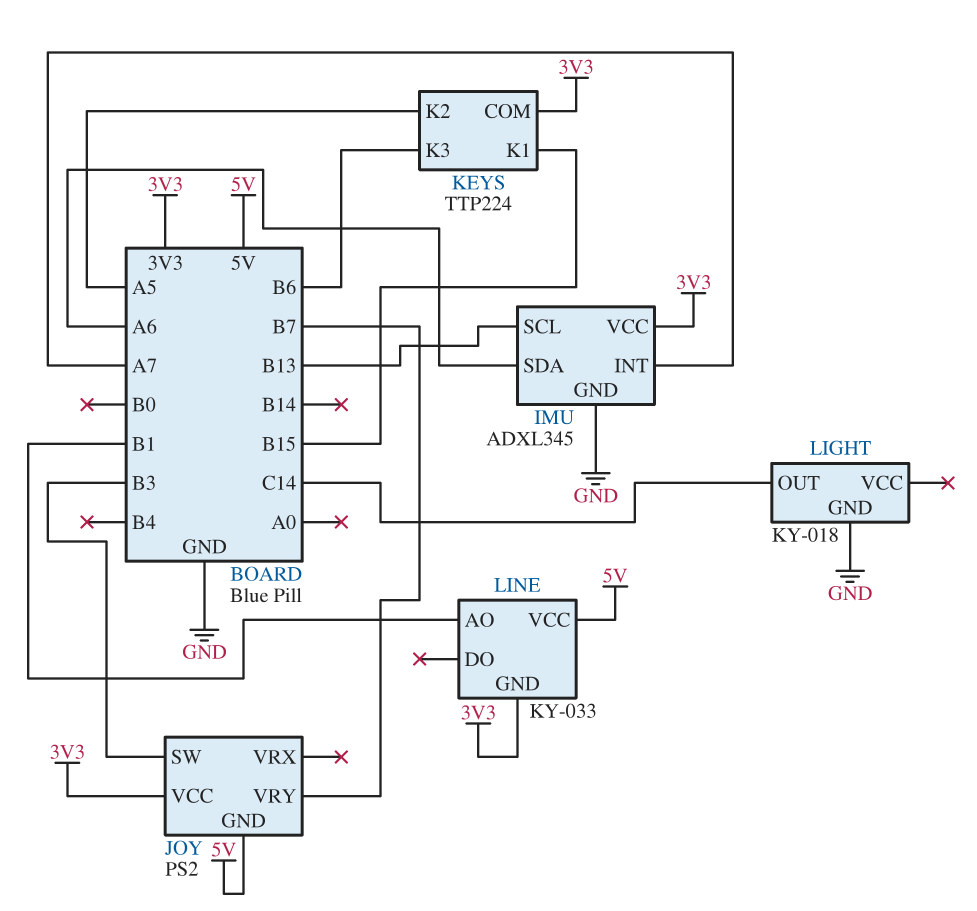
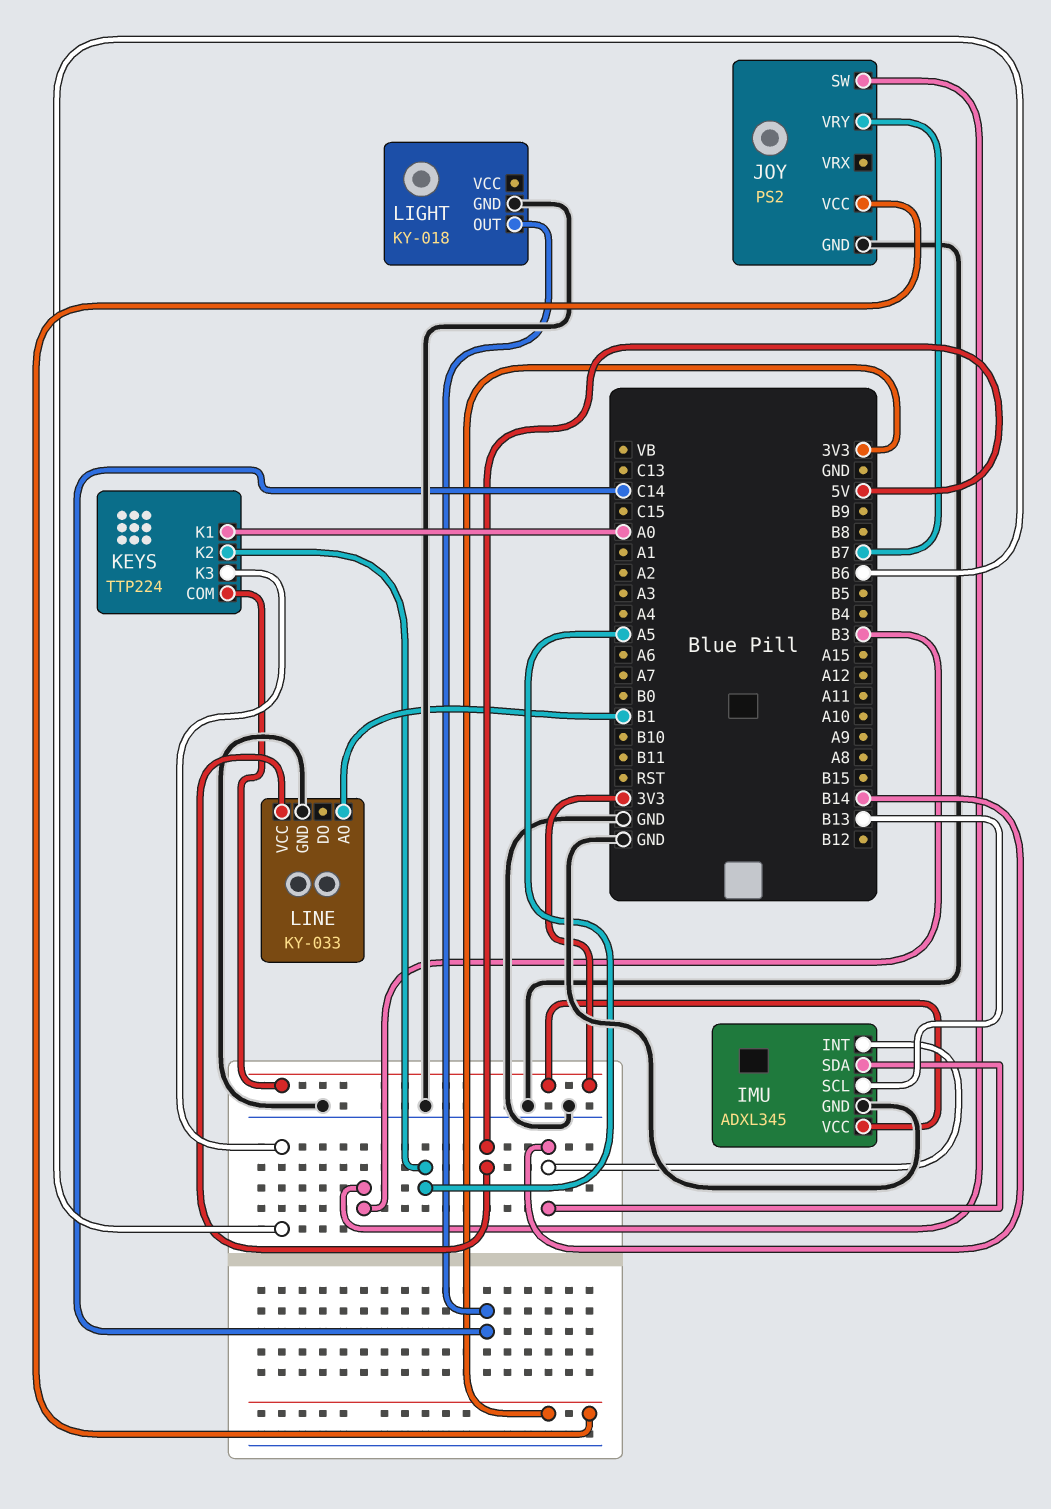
IMU pin INT: A7 -> B14
IMU pin SDA: A6 -> B14
JOY pin GND: 5V -> GND
KEYS pin K1: B15 -> A0
LINE pin GND: 3V3 -> GND

